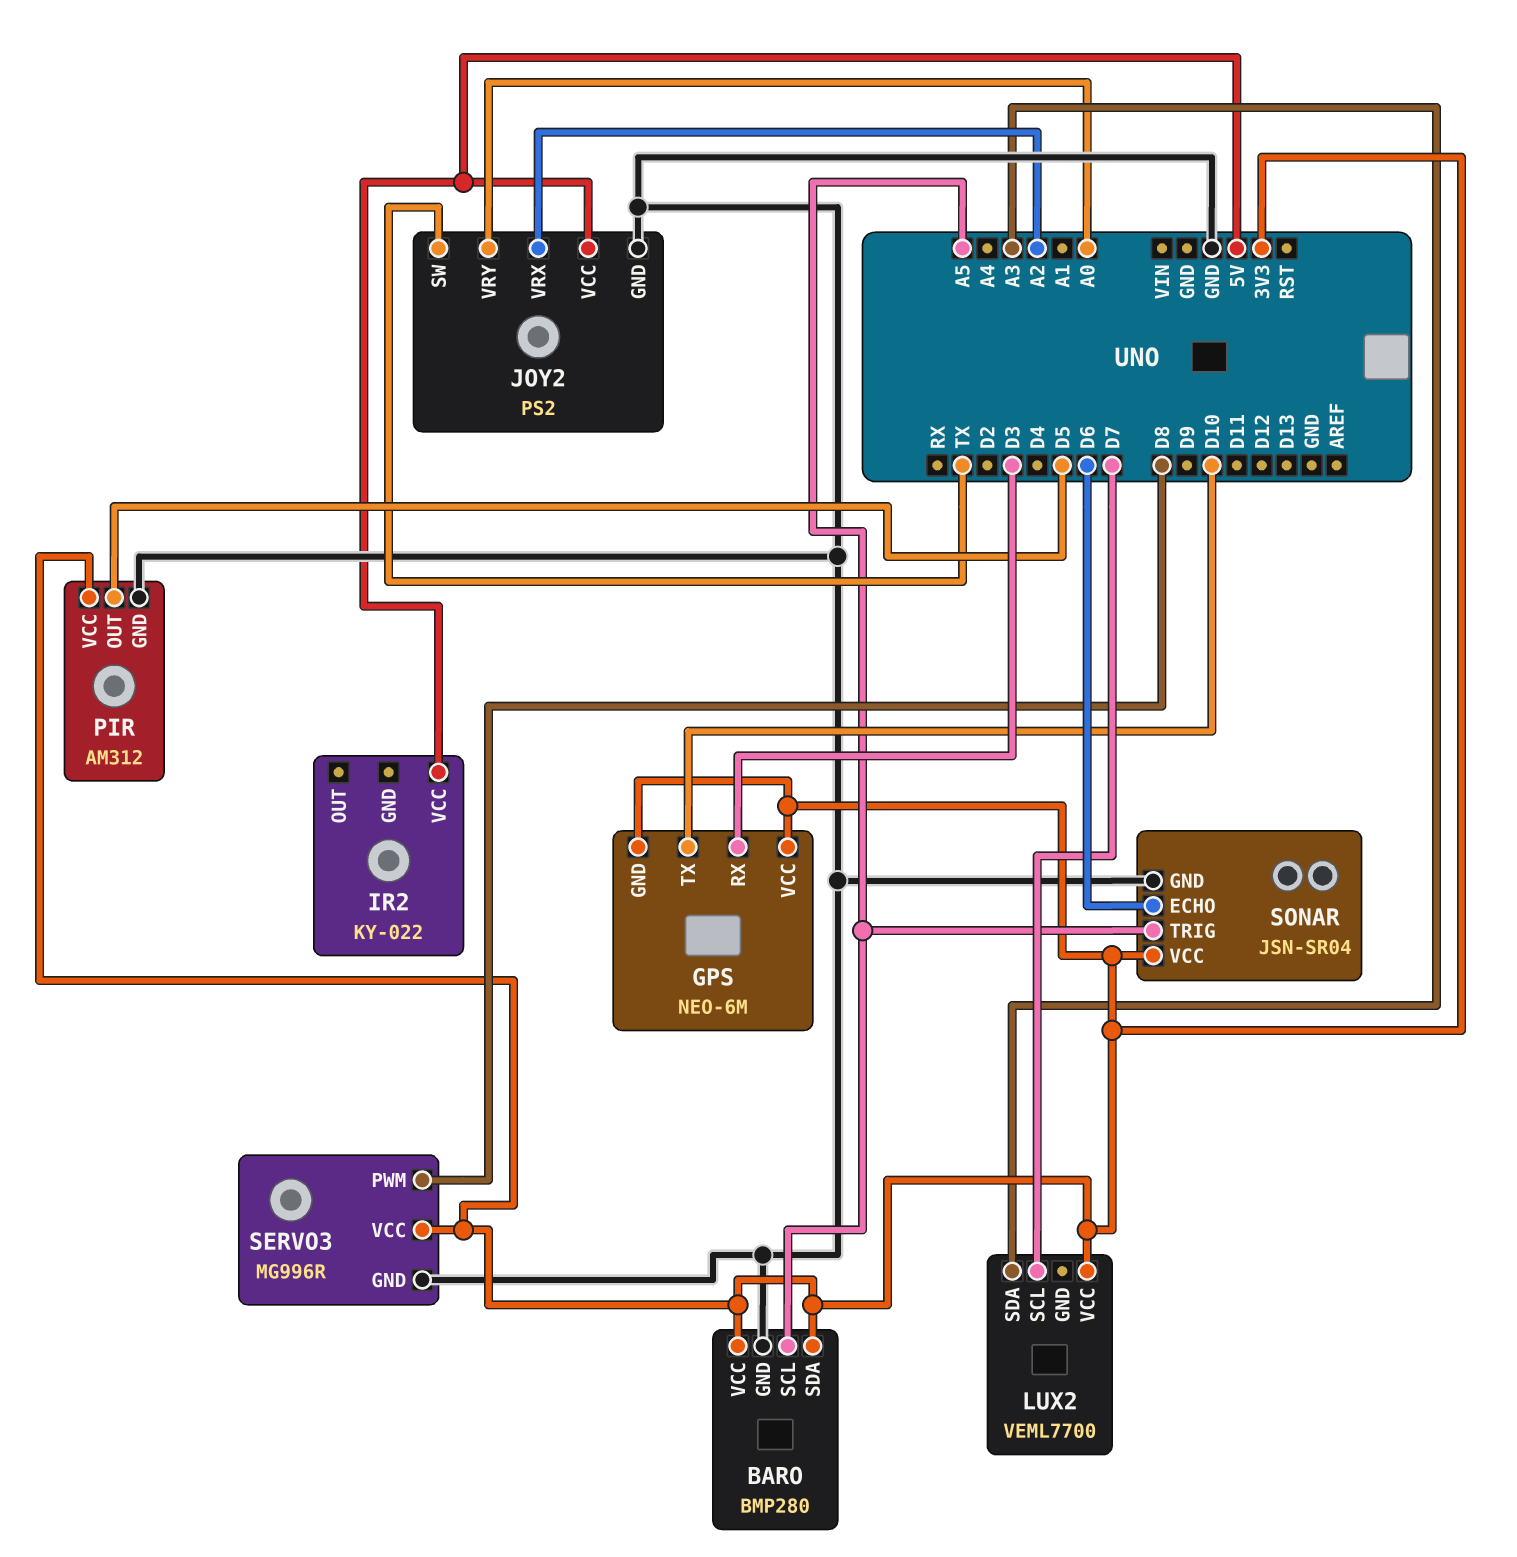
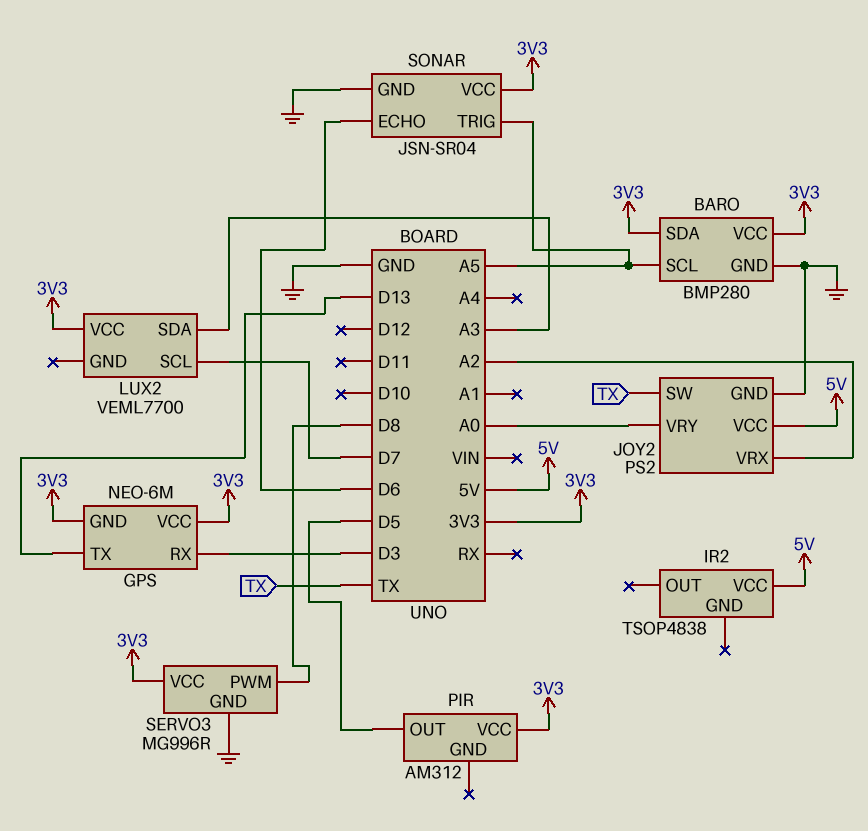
GPS pin TX: D10 -> D13
IR2: KY-022 -> TSOP4838
PIR pin GND: GND -> none

